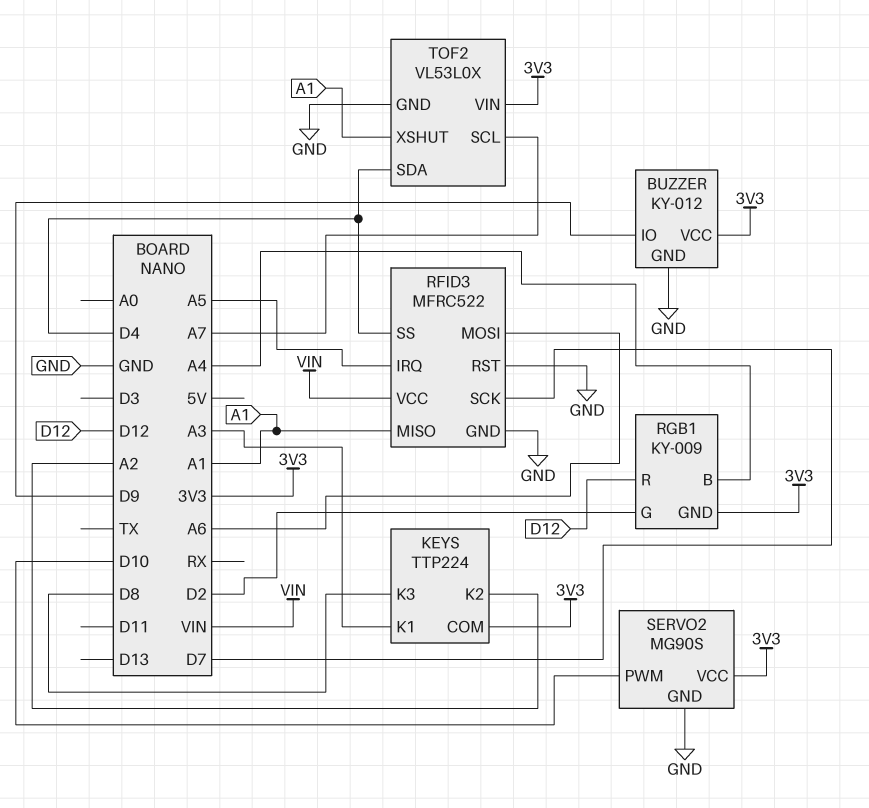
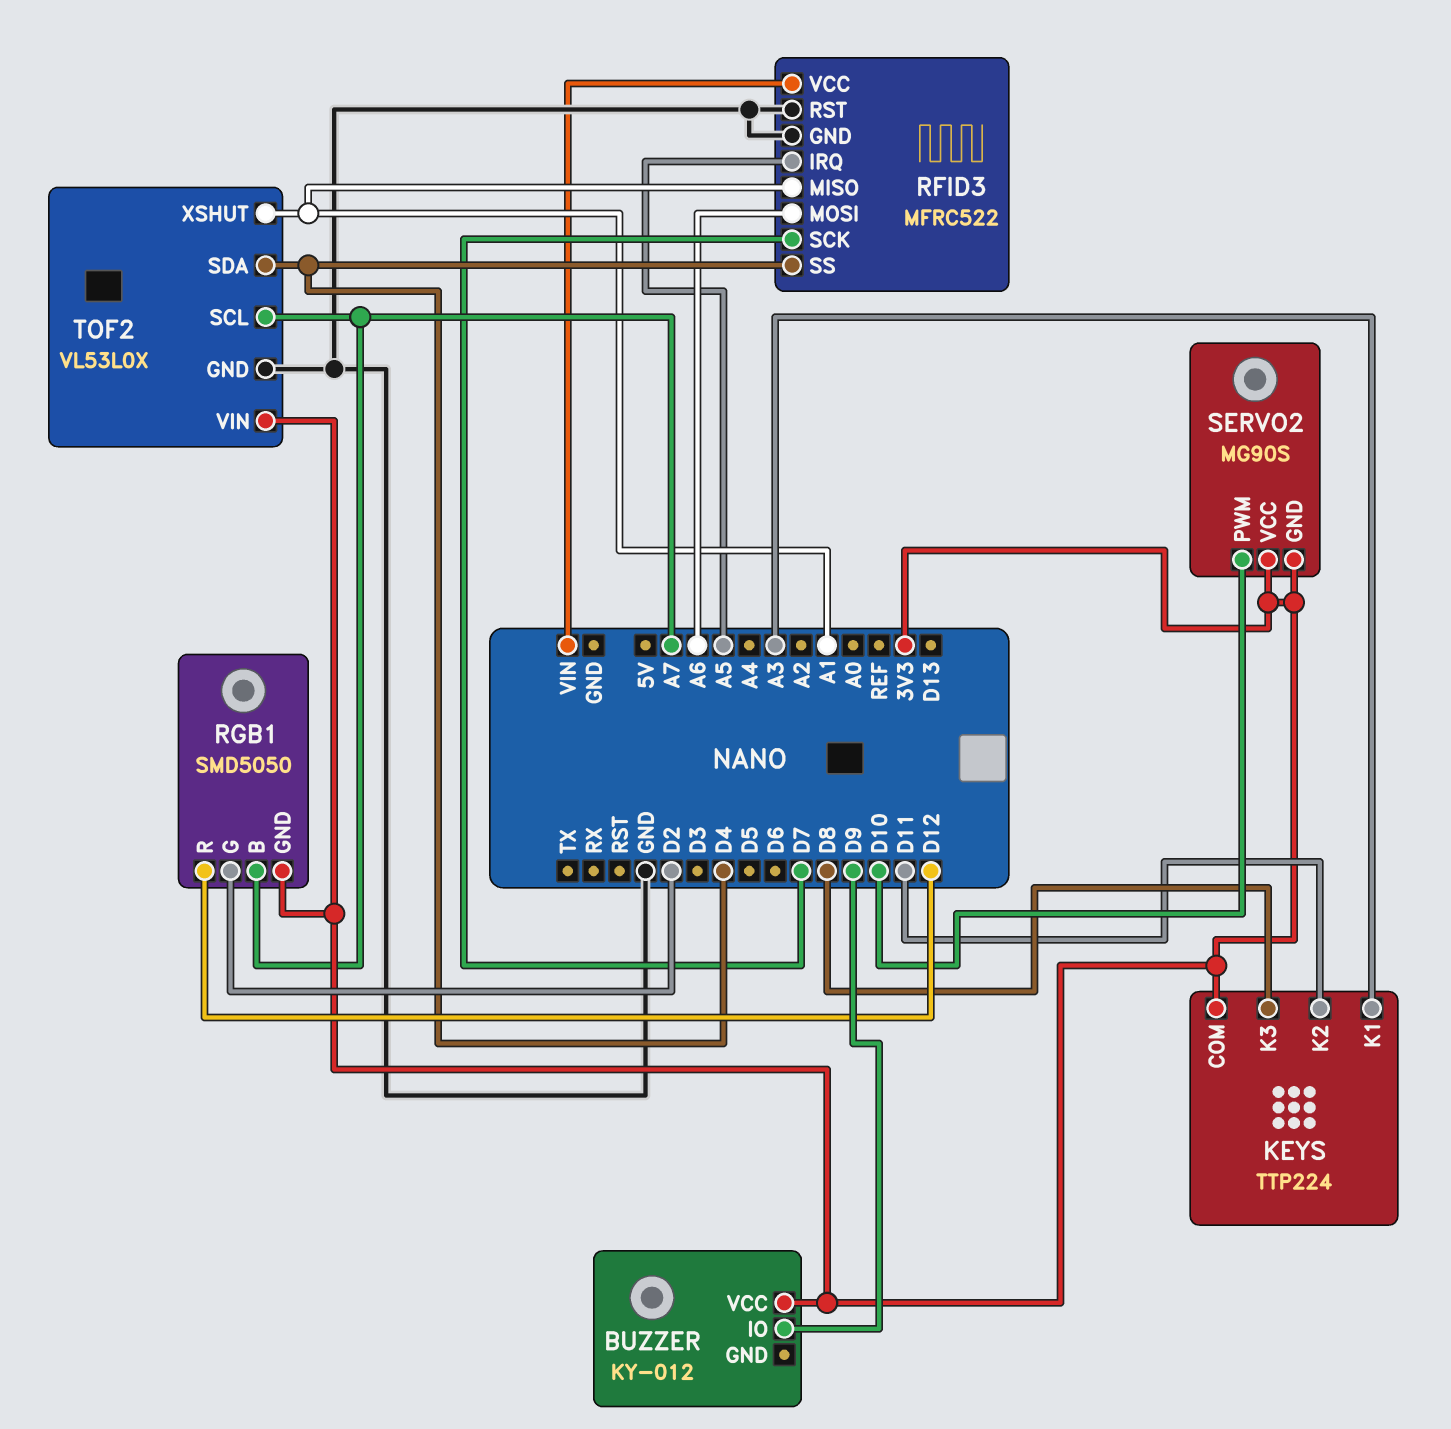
BUZZER pin GND: GND -> none
KEYS pin K2: A2 -> D11
RGB1: KY-009 -> SMD5050
RGB1 pin B: A4 -> A7
SERVO2 pin GND: GND -> 3V3

